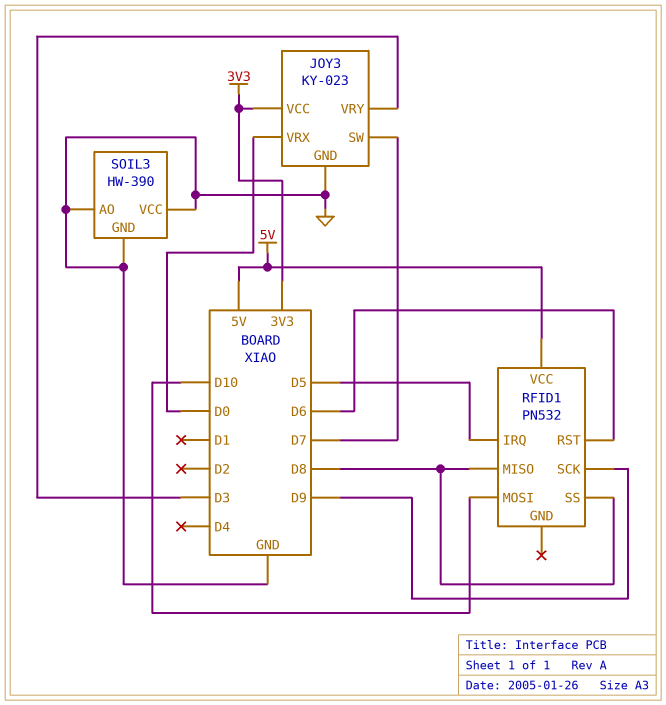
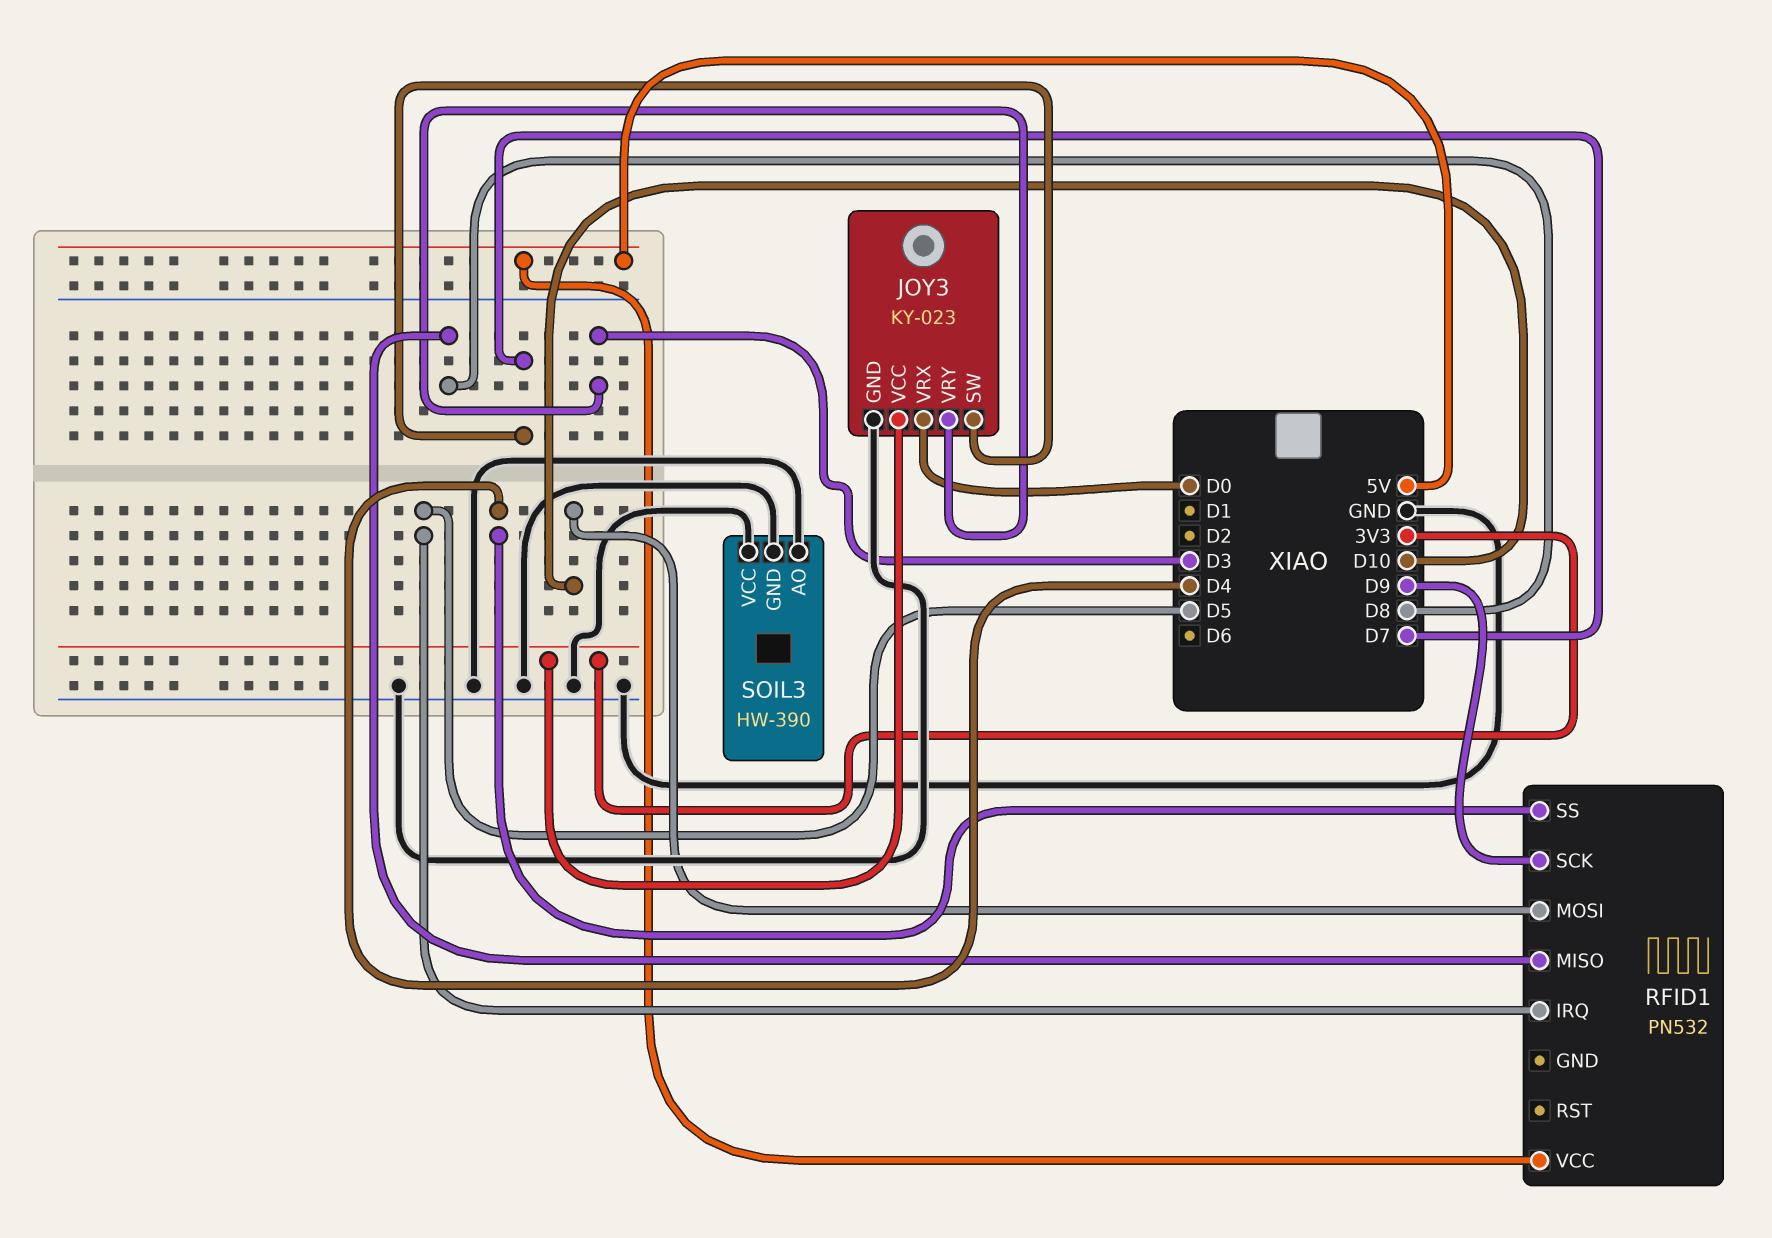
RFID1 pin RST: D6 -> none
RFID1 pin SS: D8 -> D4

